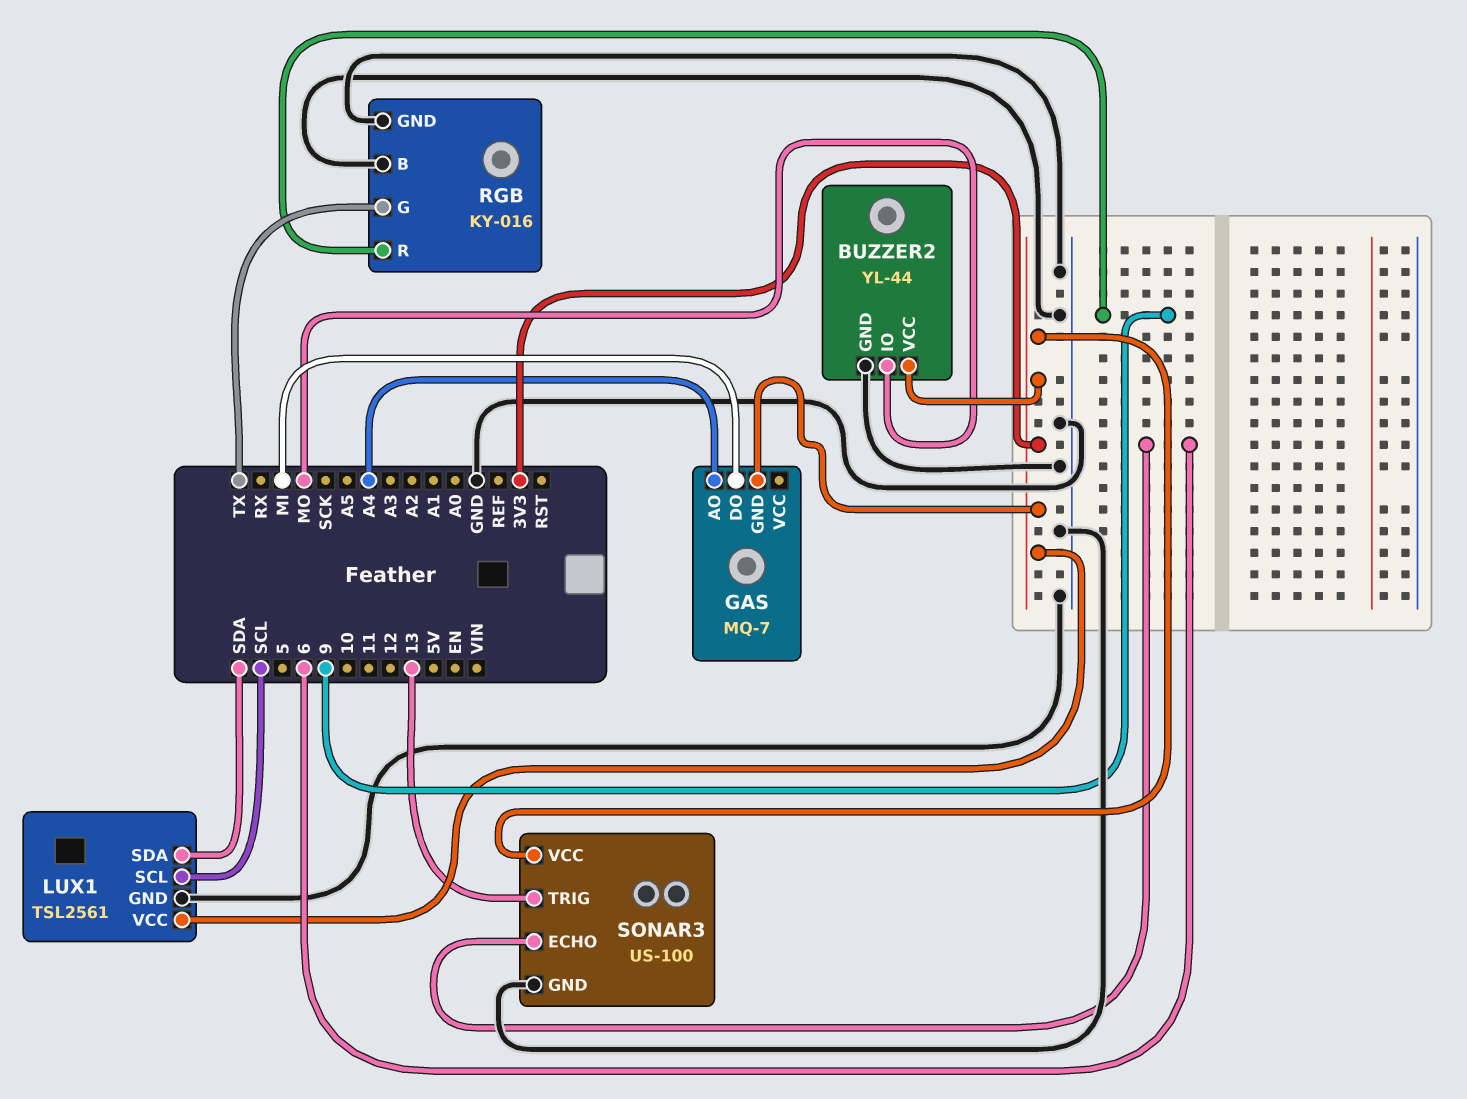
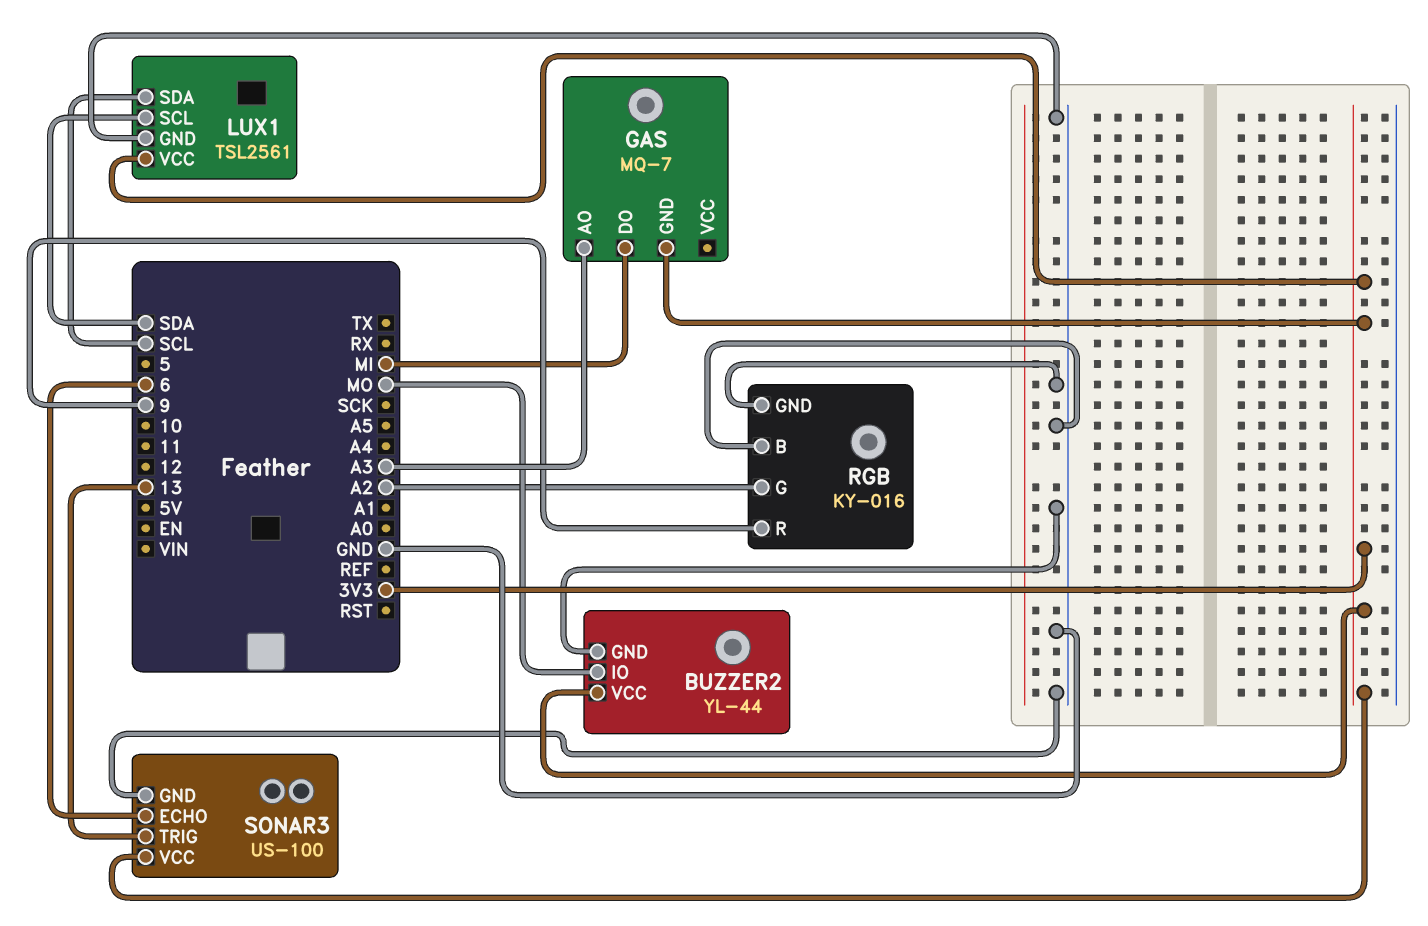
GAS pin AO: A4 -> A3
LUX1 pin SCL: SCL -> SDA
LUX1 pin SDA: SDA -> SCL
RGB pin G: TX -> A2

